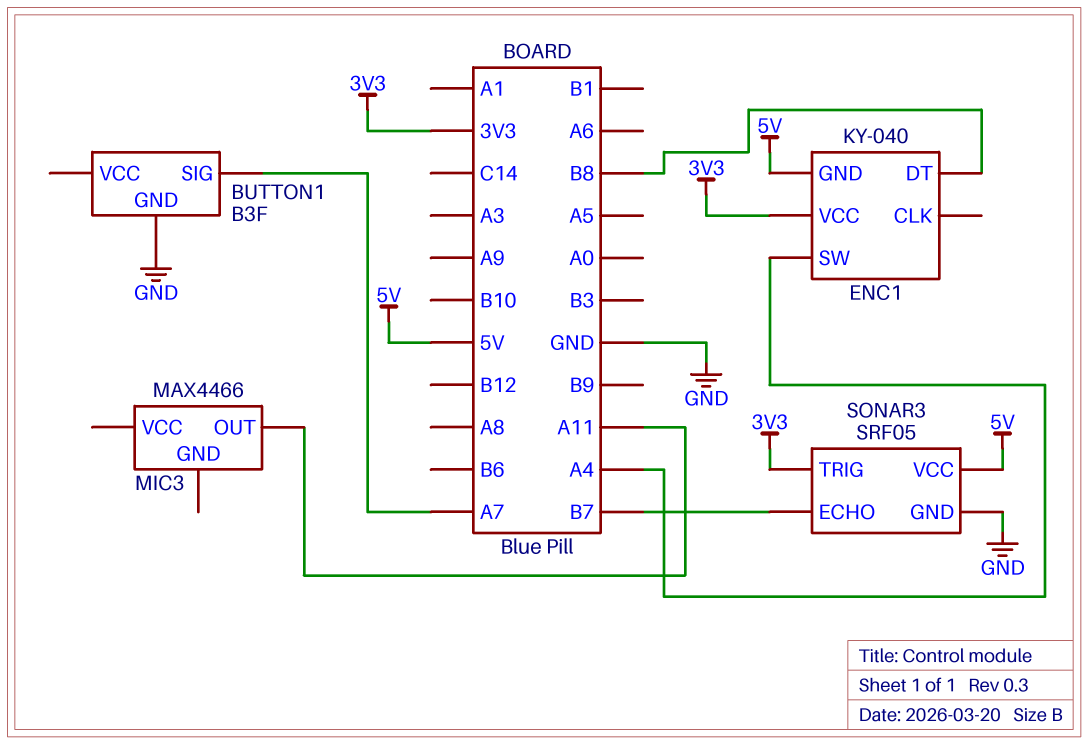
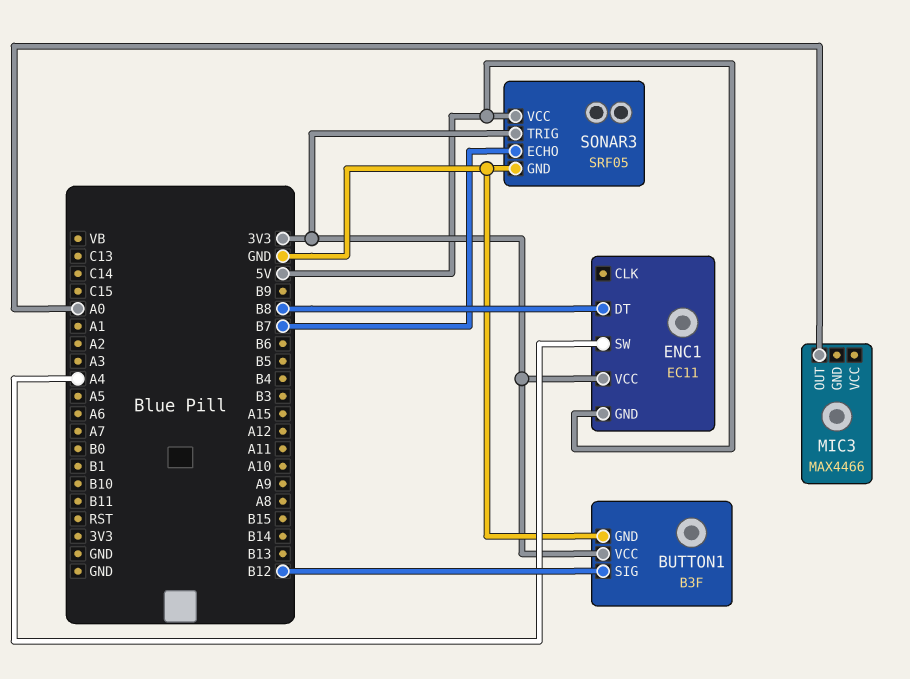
BUTTON1 pin SIG: A7 -> B12
BUTTON1 pin VCC: none -> 3V3
ENC1: KY-040 -> EC11
MIC3 pin OUT: A11 -> A0

